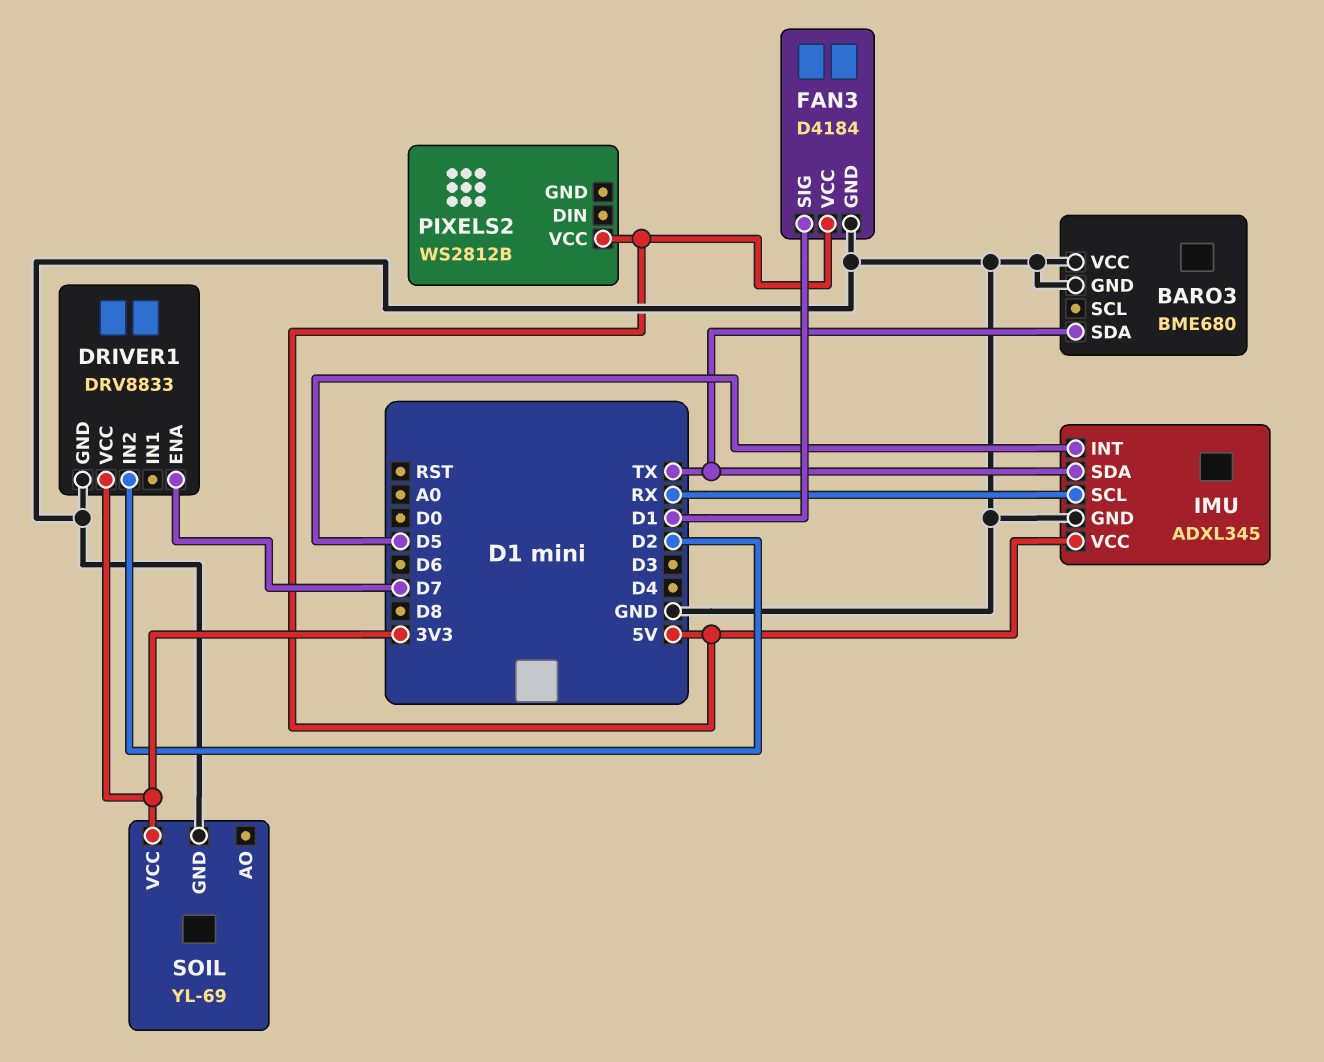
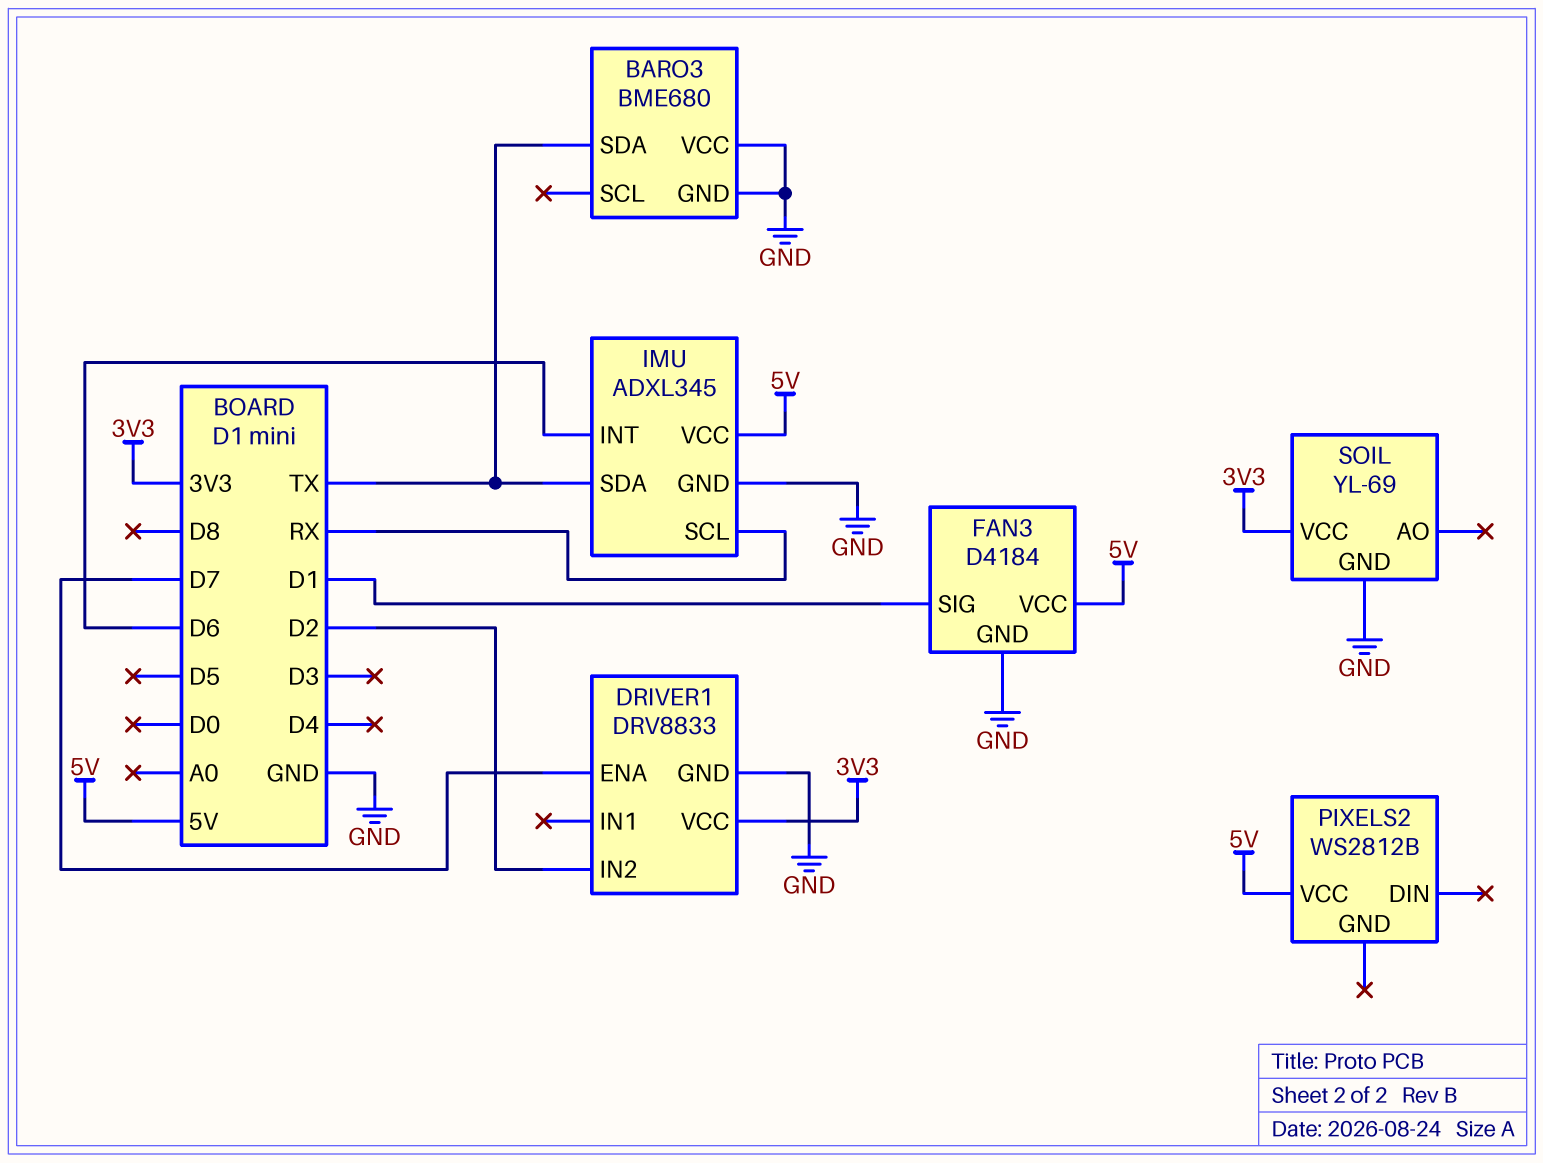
IMU pin INT: D5 -> D6

